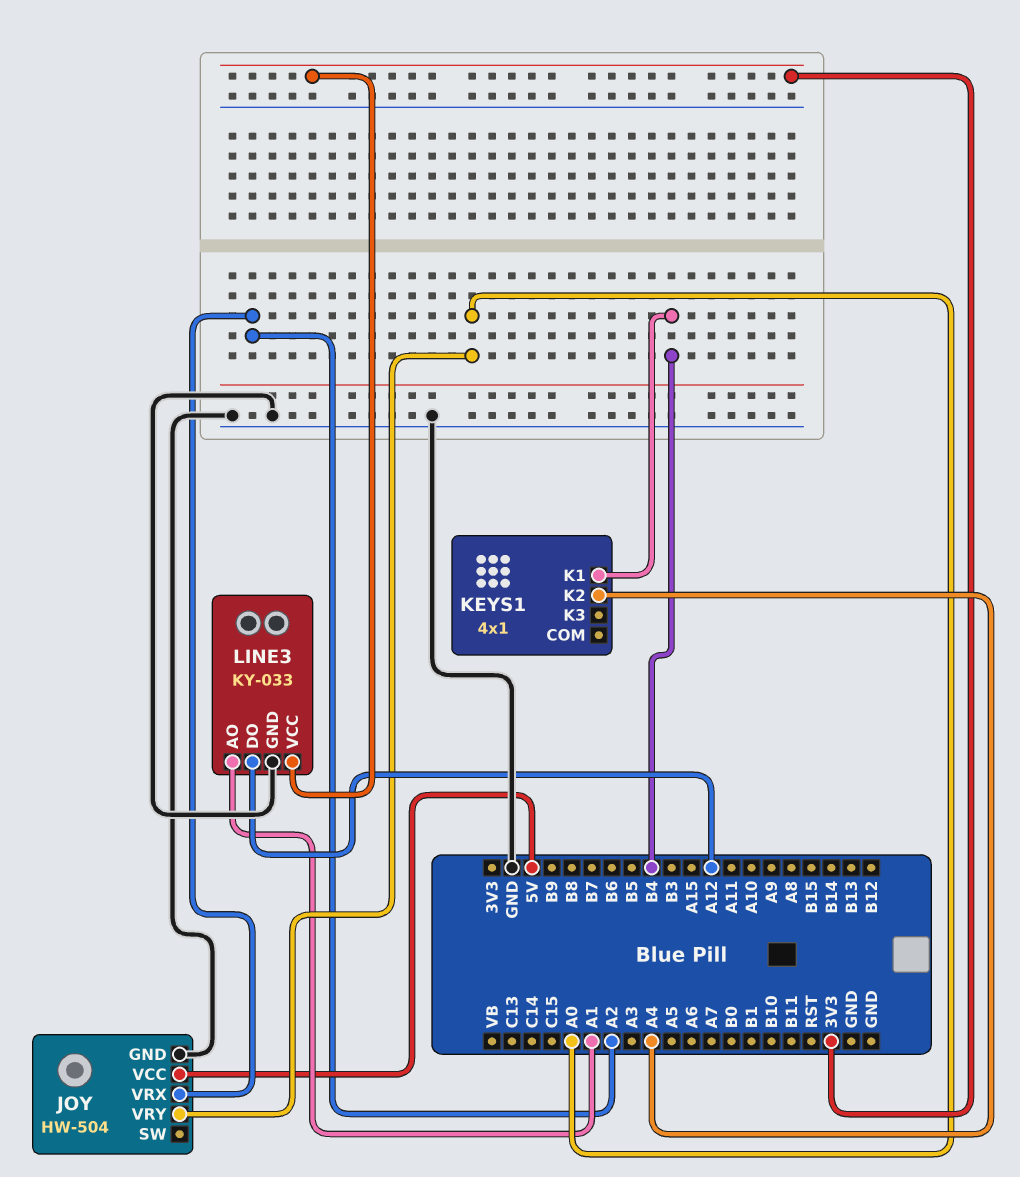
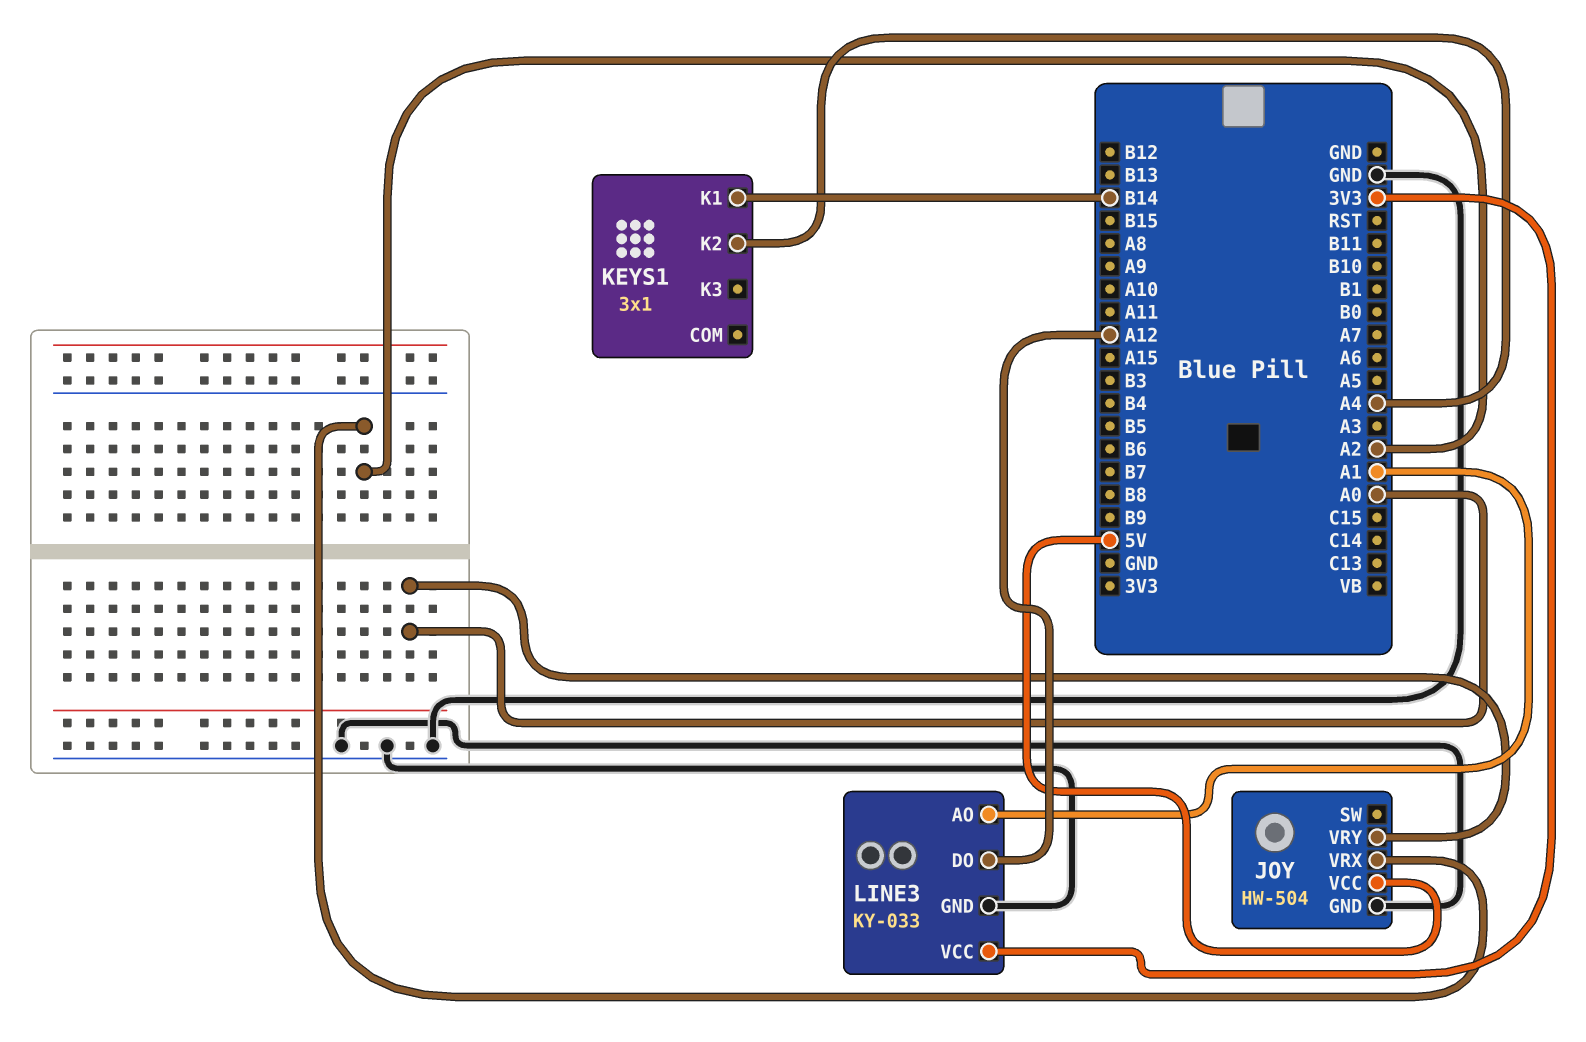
KEYS1: 4x1 -> 3x1
KEYS1 pin K1: B4 -> B14

